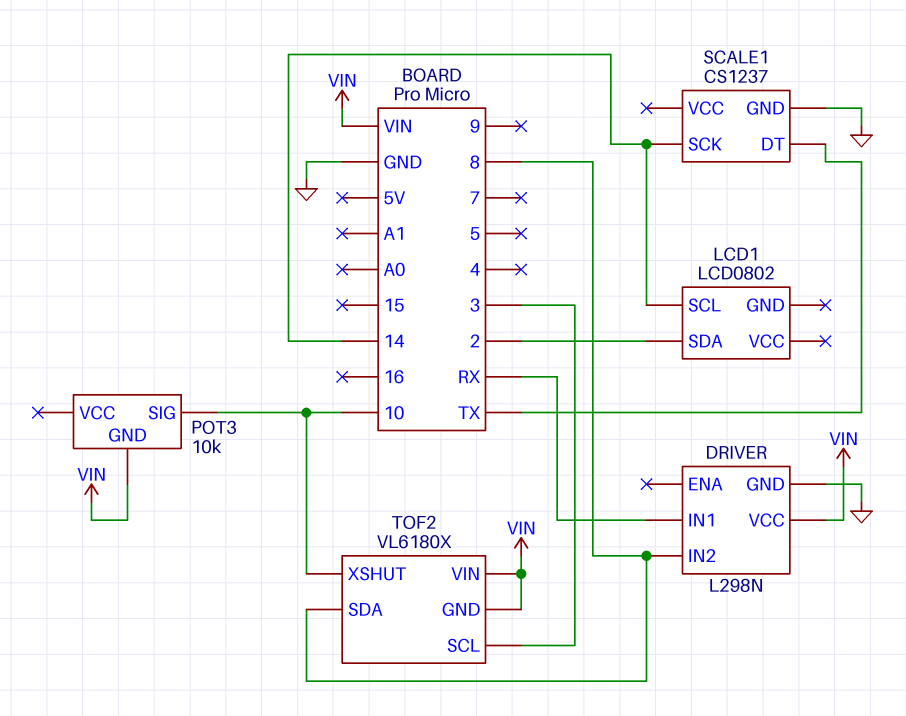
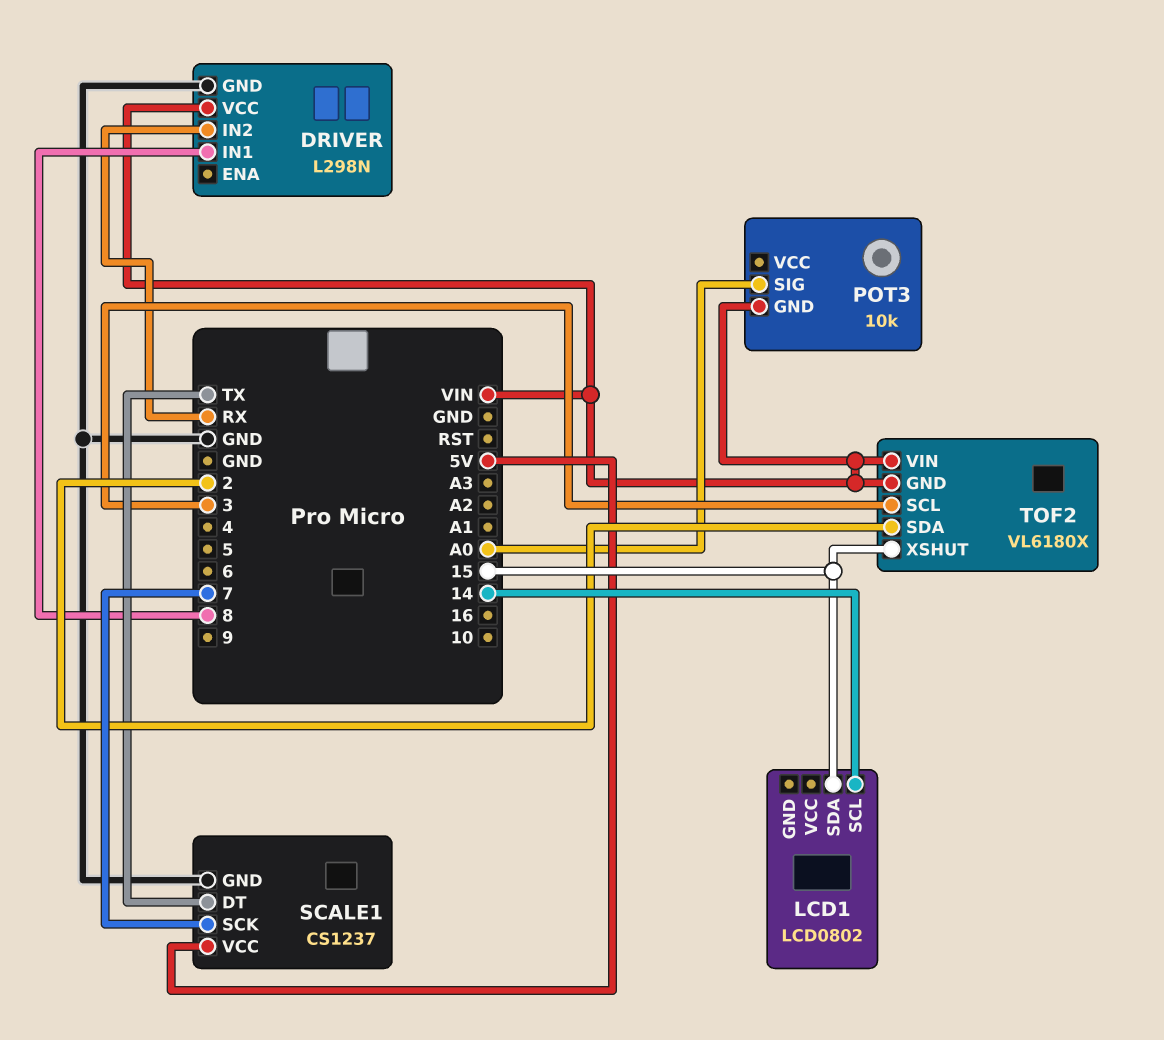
DRIVER pin IN1: RX -> 8
DRIVER pin IN2: 8 -> RX
LCD1 pin SDA: 2 -> 15
POT3 pin SIG: 10 -> A0
SCALE1 pin SCK: 14 -> 7
SCALE1 pin VCC: none -> 5V
TOF2 pin SDA: 8 -> 2
TOF2 pin XSHUT: 10 -> 15

